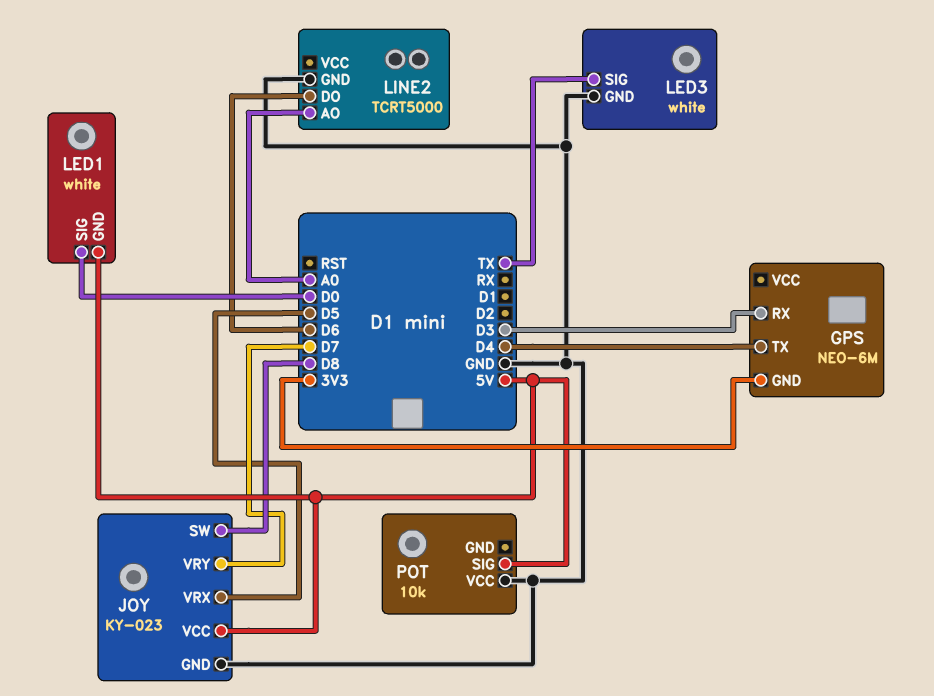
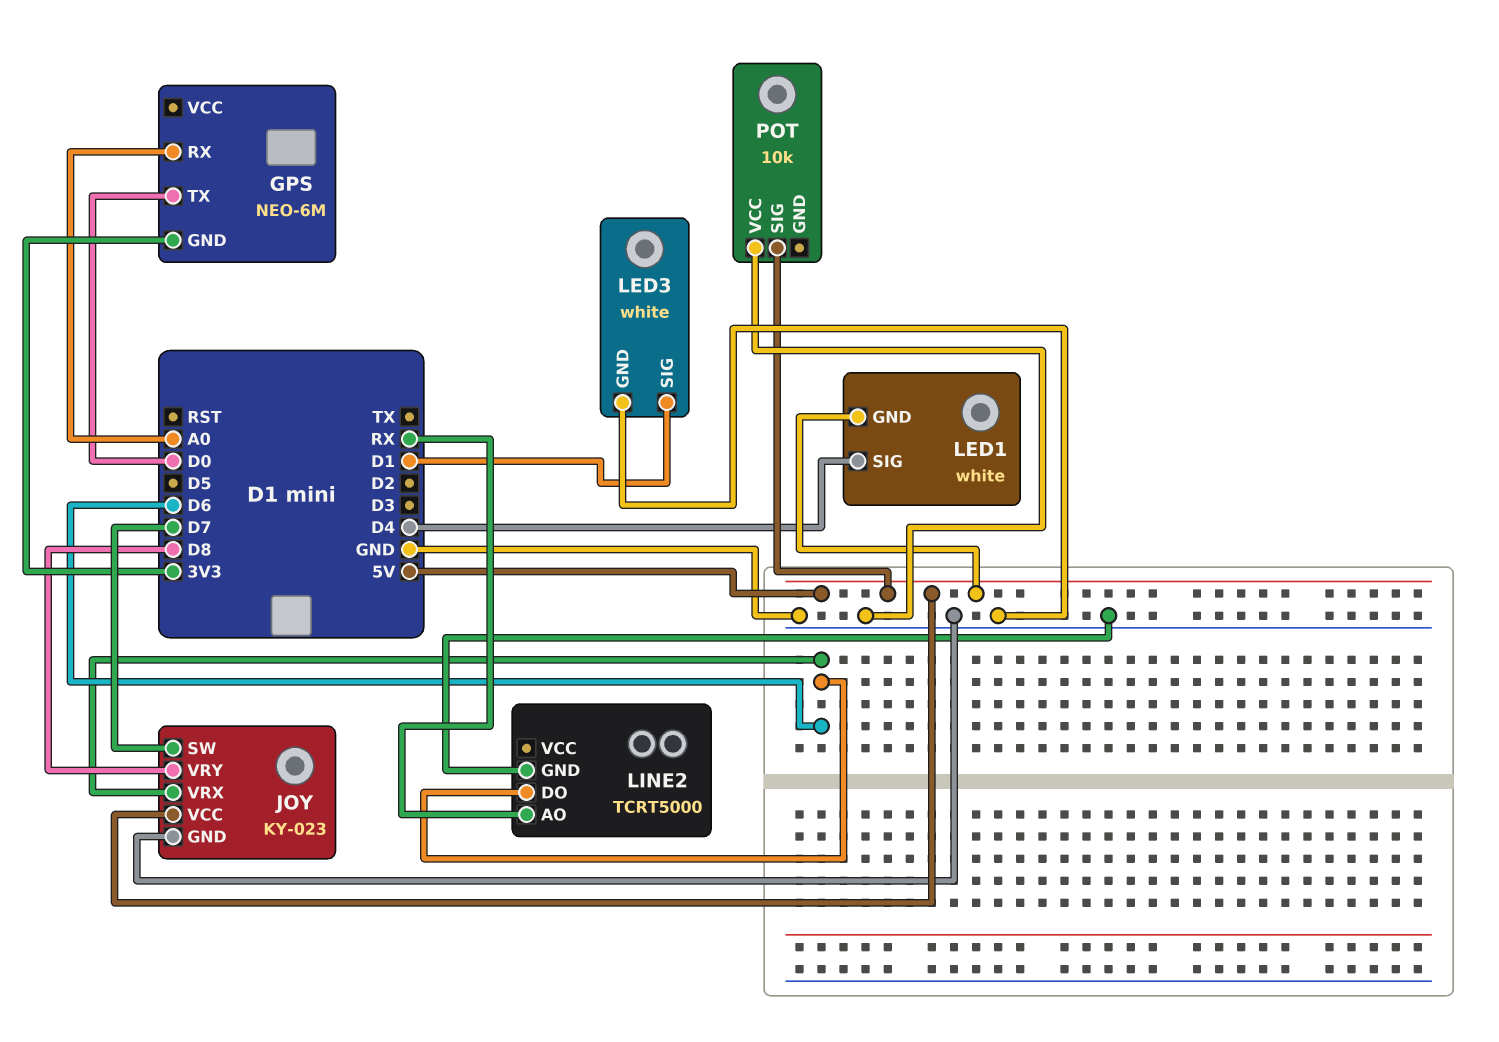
GPS pin RX: D3 -> A0
GPS pin TX: D4 -> D0
JOY pin SW: D8 -> D7
JOY pin VRX: D5 -> D6
JOY pin VRY: D7 -> D8
LED1 pin SIG: D0 -> D4
LED3 pin SIG: TX -> D1
LINE2 pin AO: A0 -> RX

